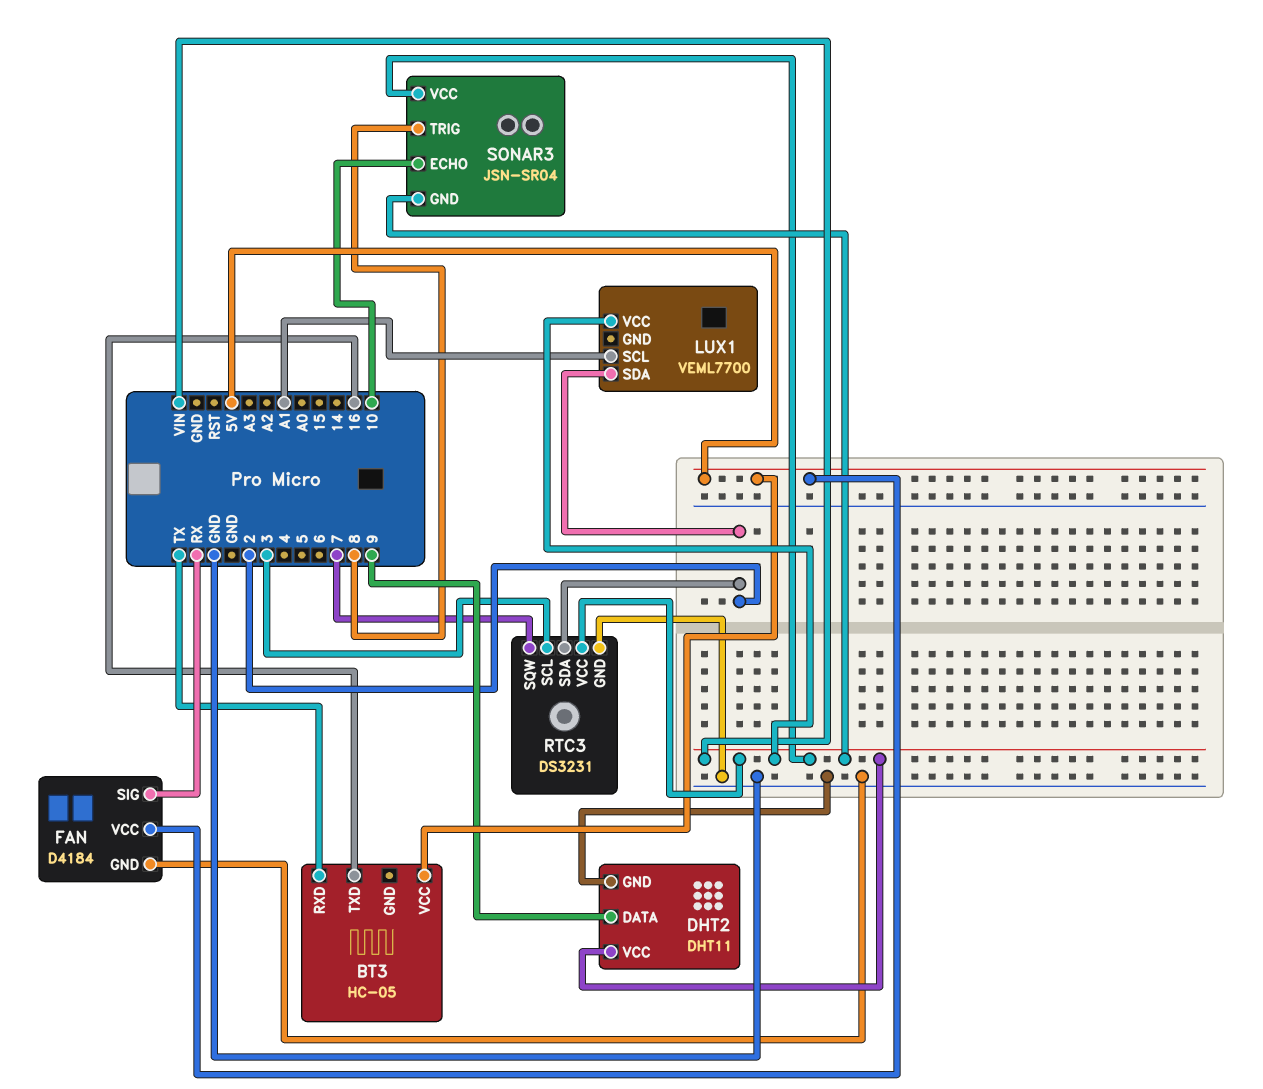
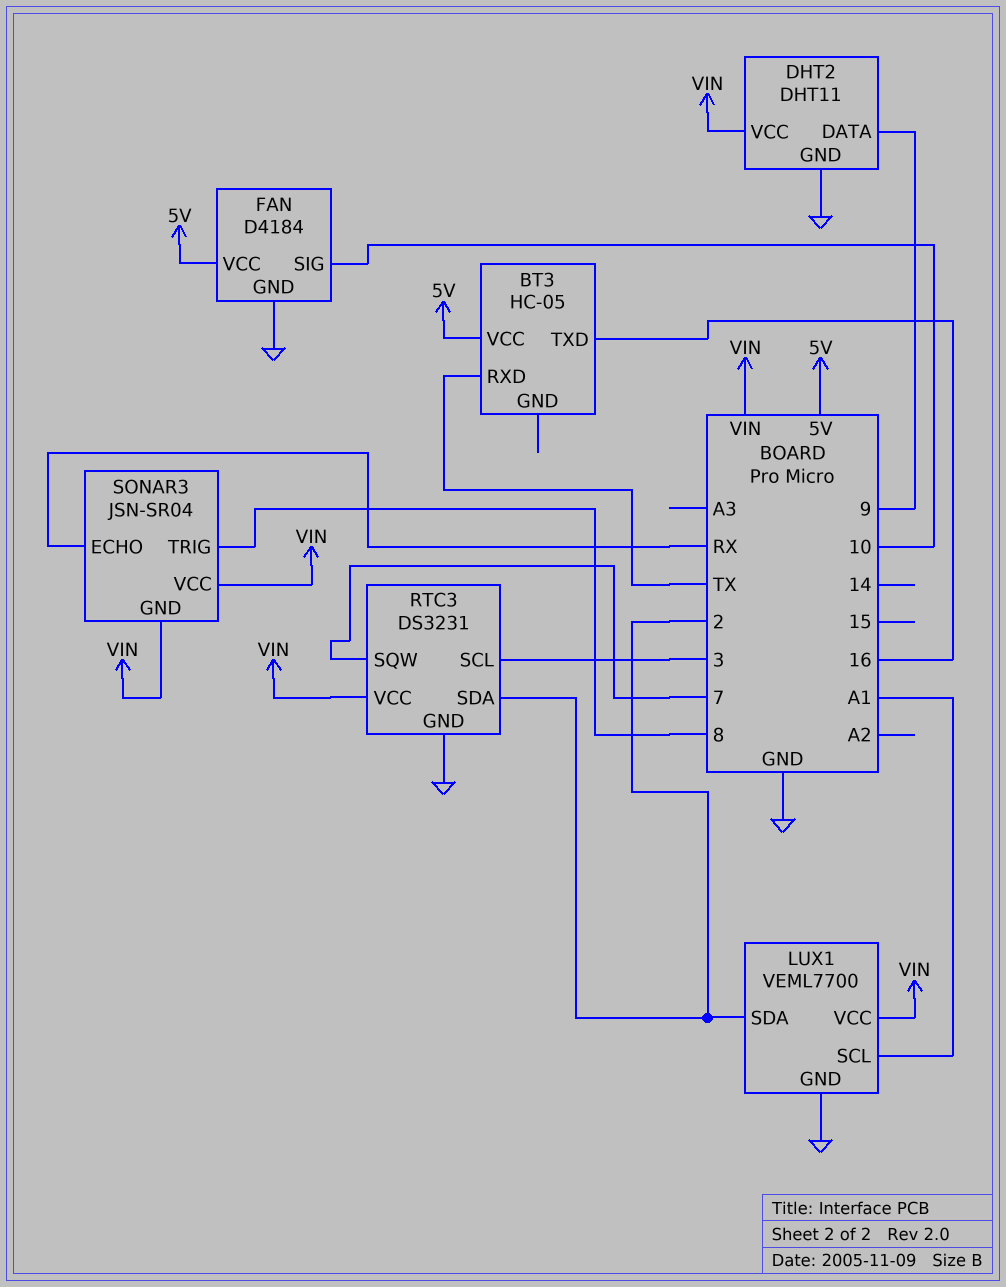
FAN pin SIG: RX -> 10
LUX1 pin GND: none -> GND
SONAR3 pin ECHO: 10 -> RX

